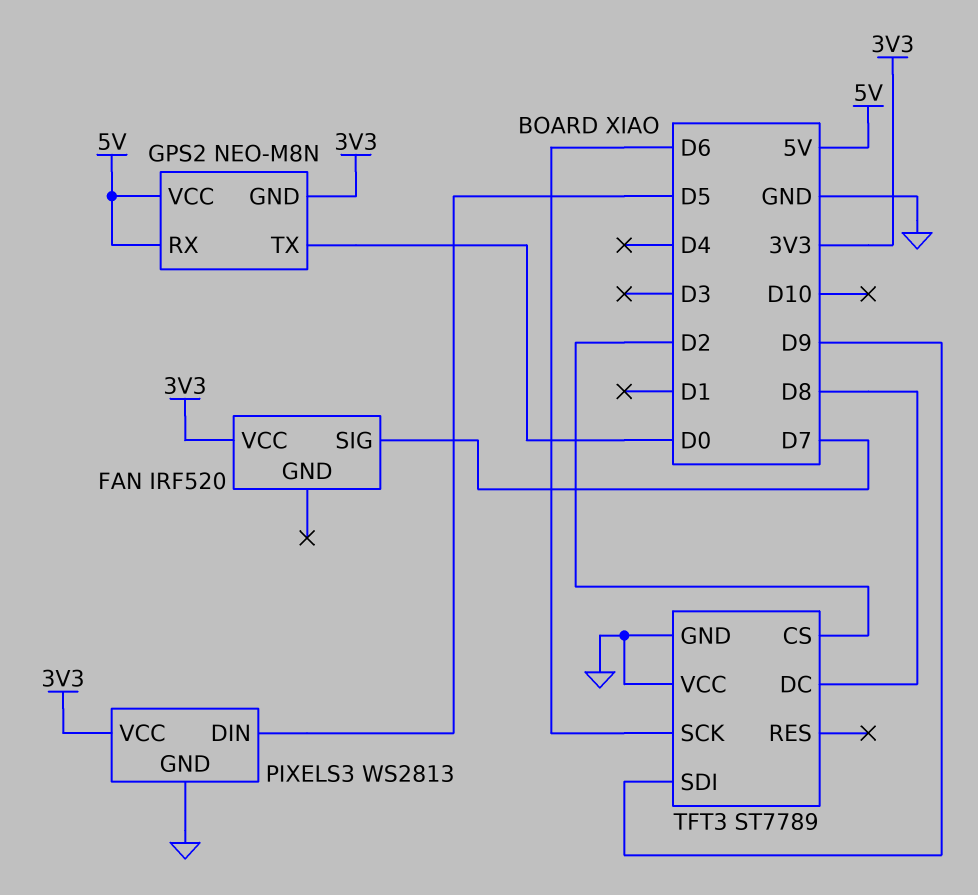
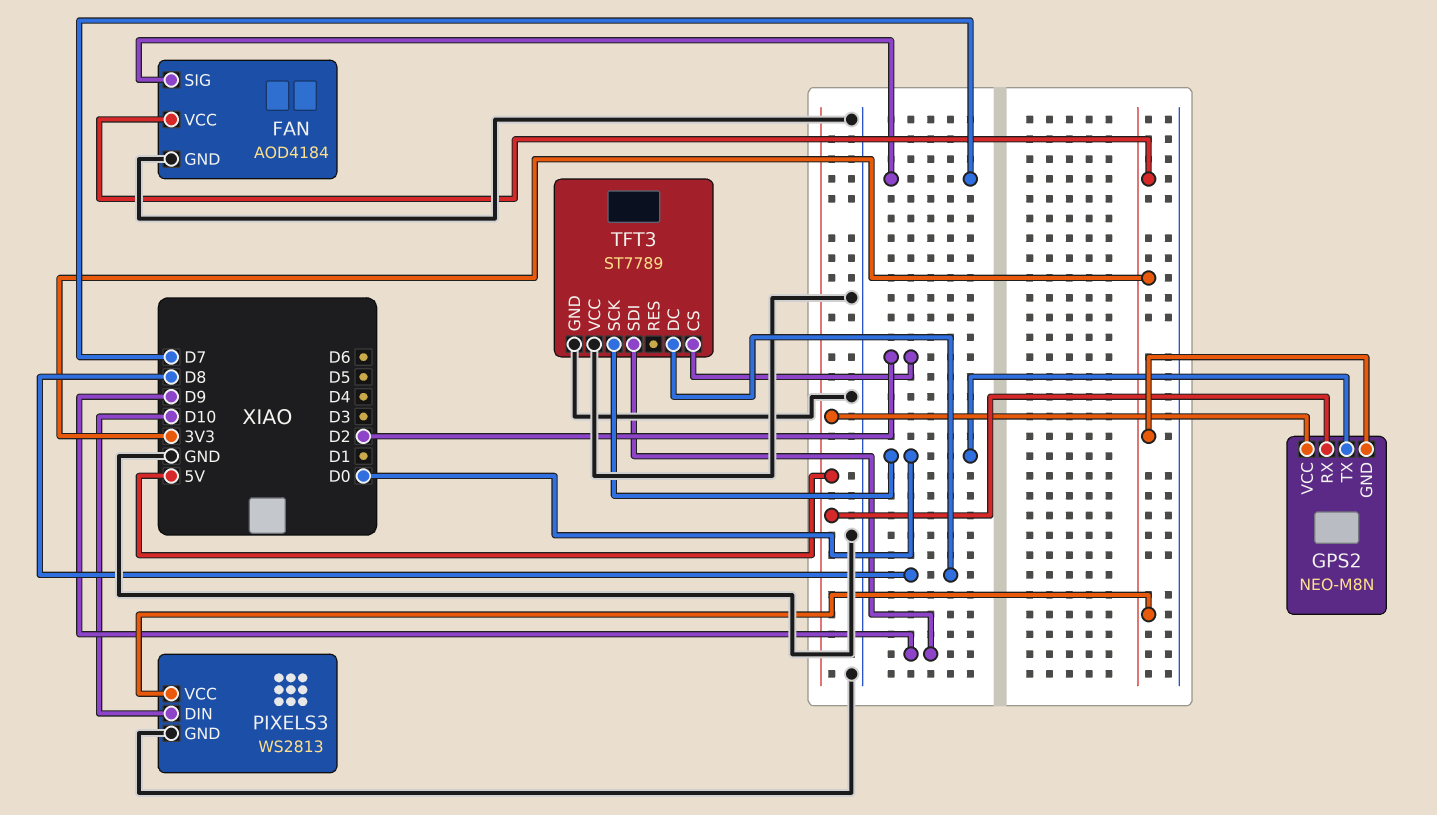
FAN: IRF520 -> AOD4184
FAN pin GND: none -> GND
PIXELS3 pin DIN: D5 -> D10
TFT3 pin SCK: D6 -> D0

